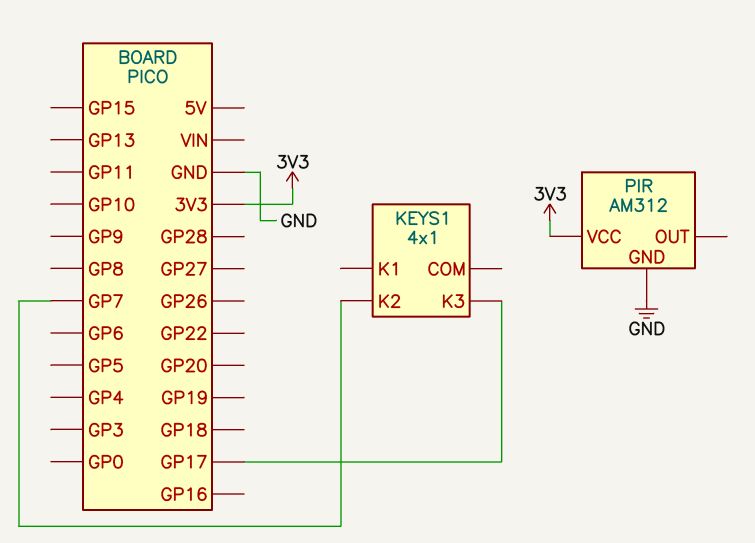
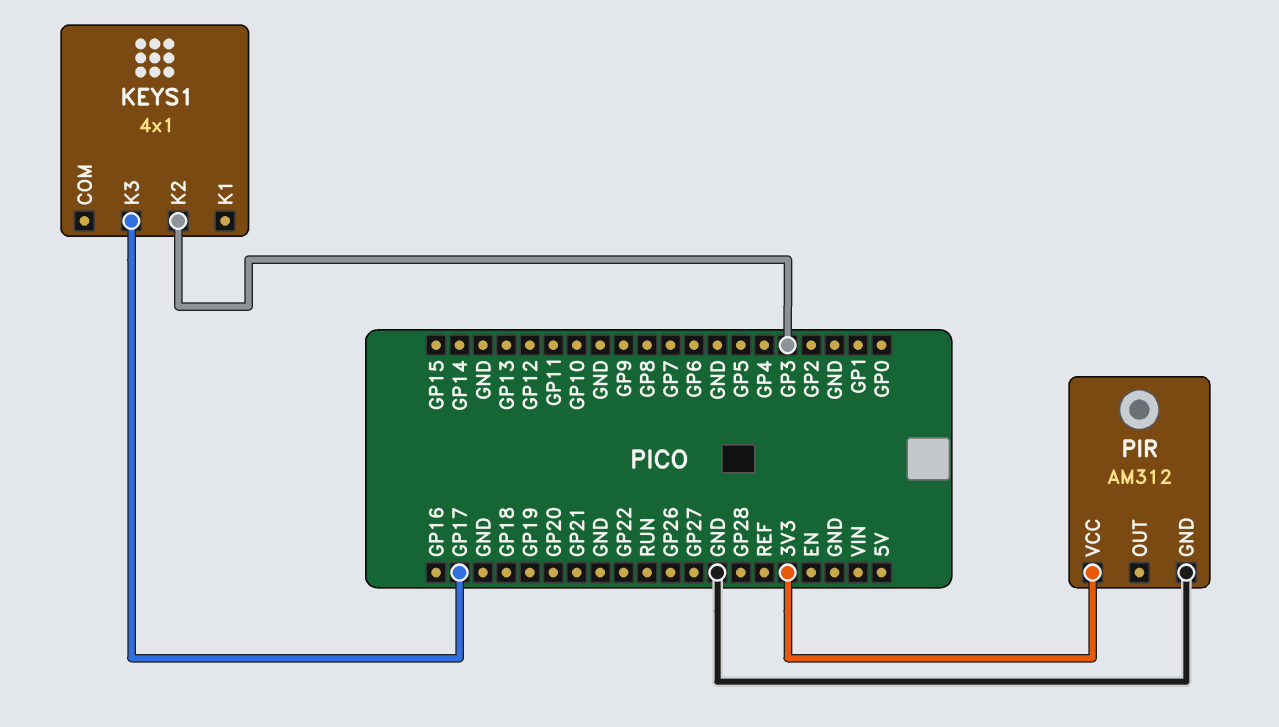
KEYS1 pin K2: GP7 -> GP3

